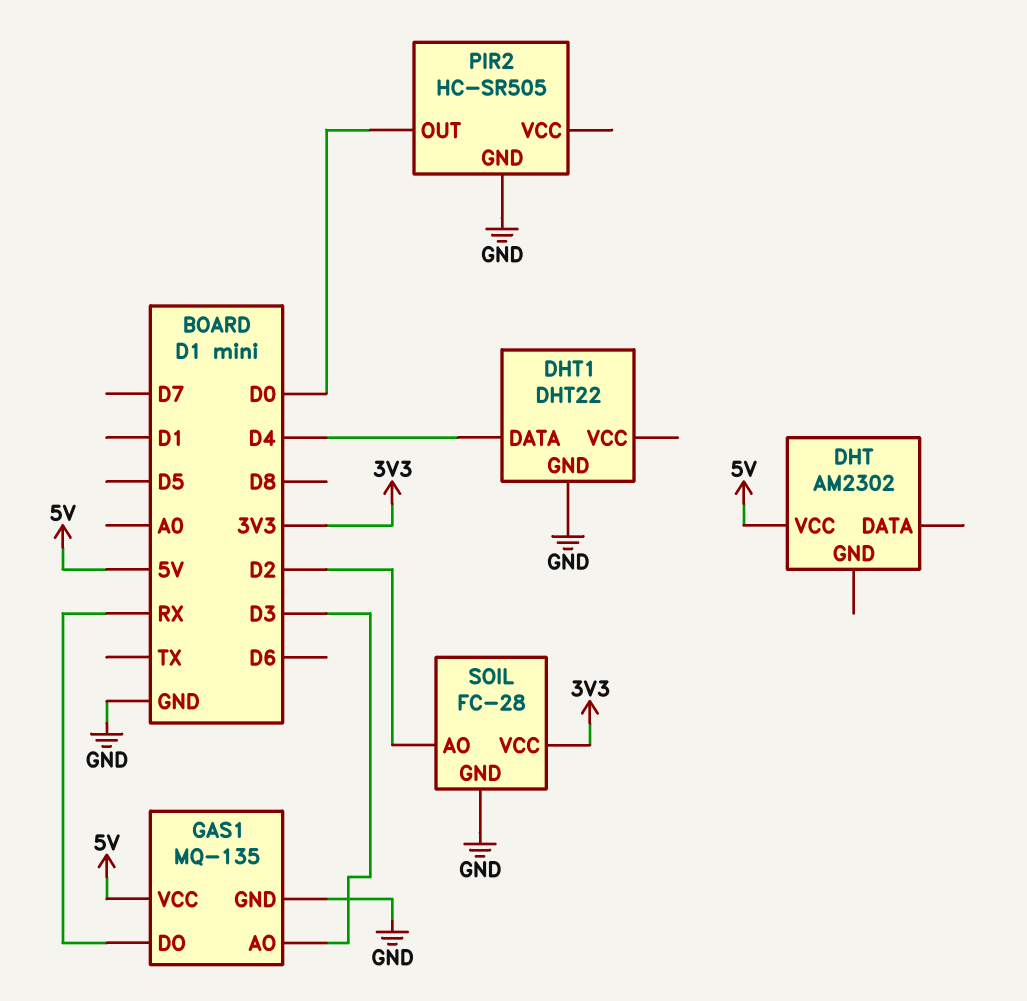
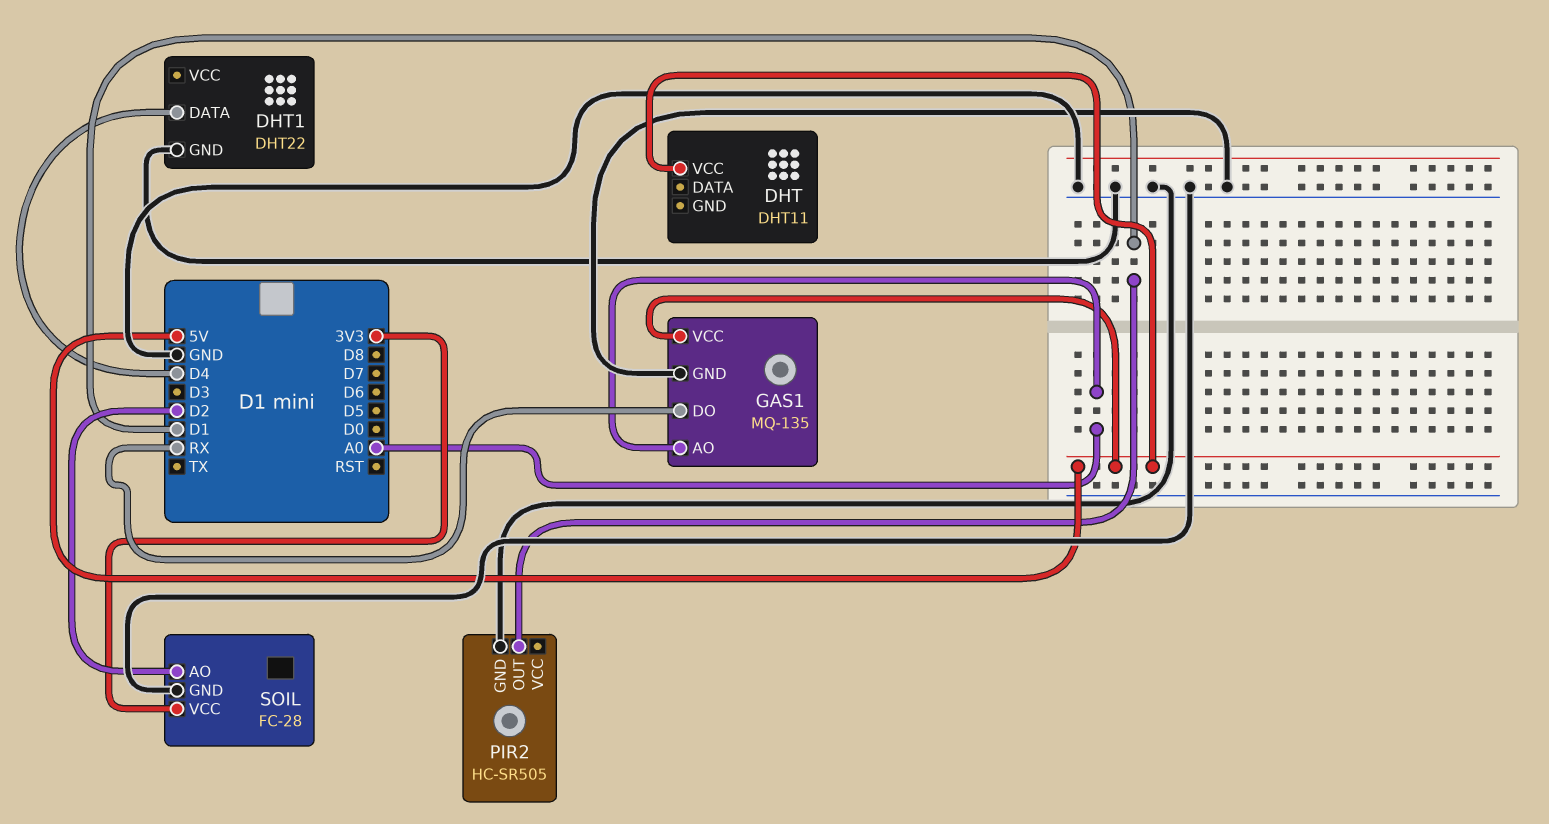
DHT: AM2302 -> DHT11
GAS1 pin AO: D3 -> A0
PIR2 pin OUT: D0 -> D1

